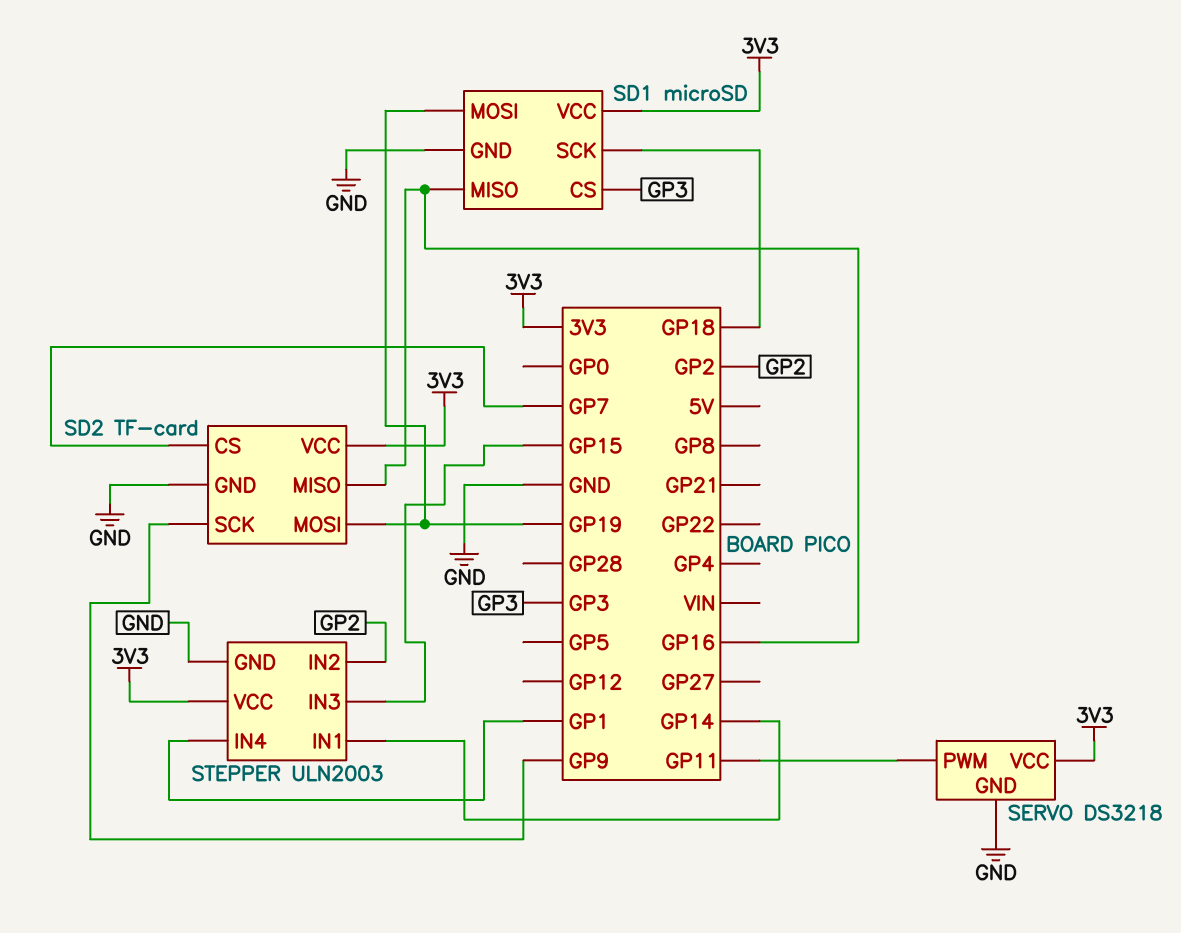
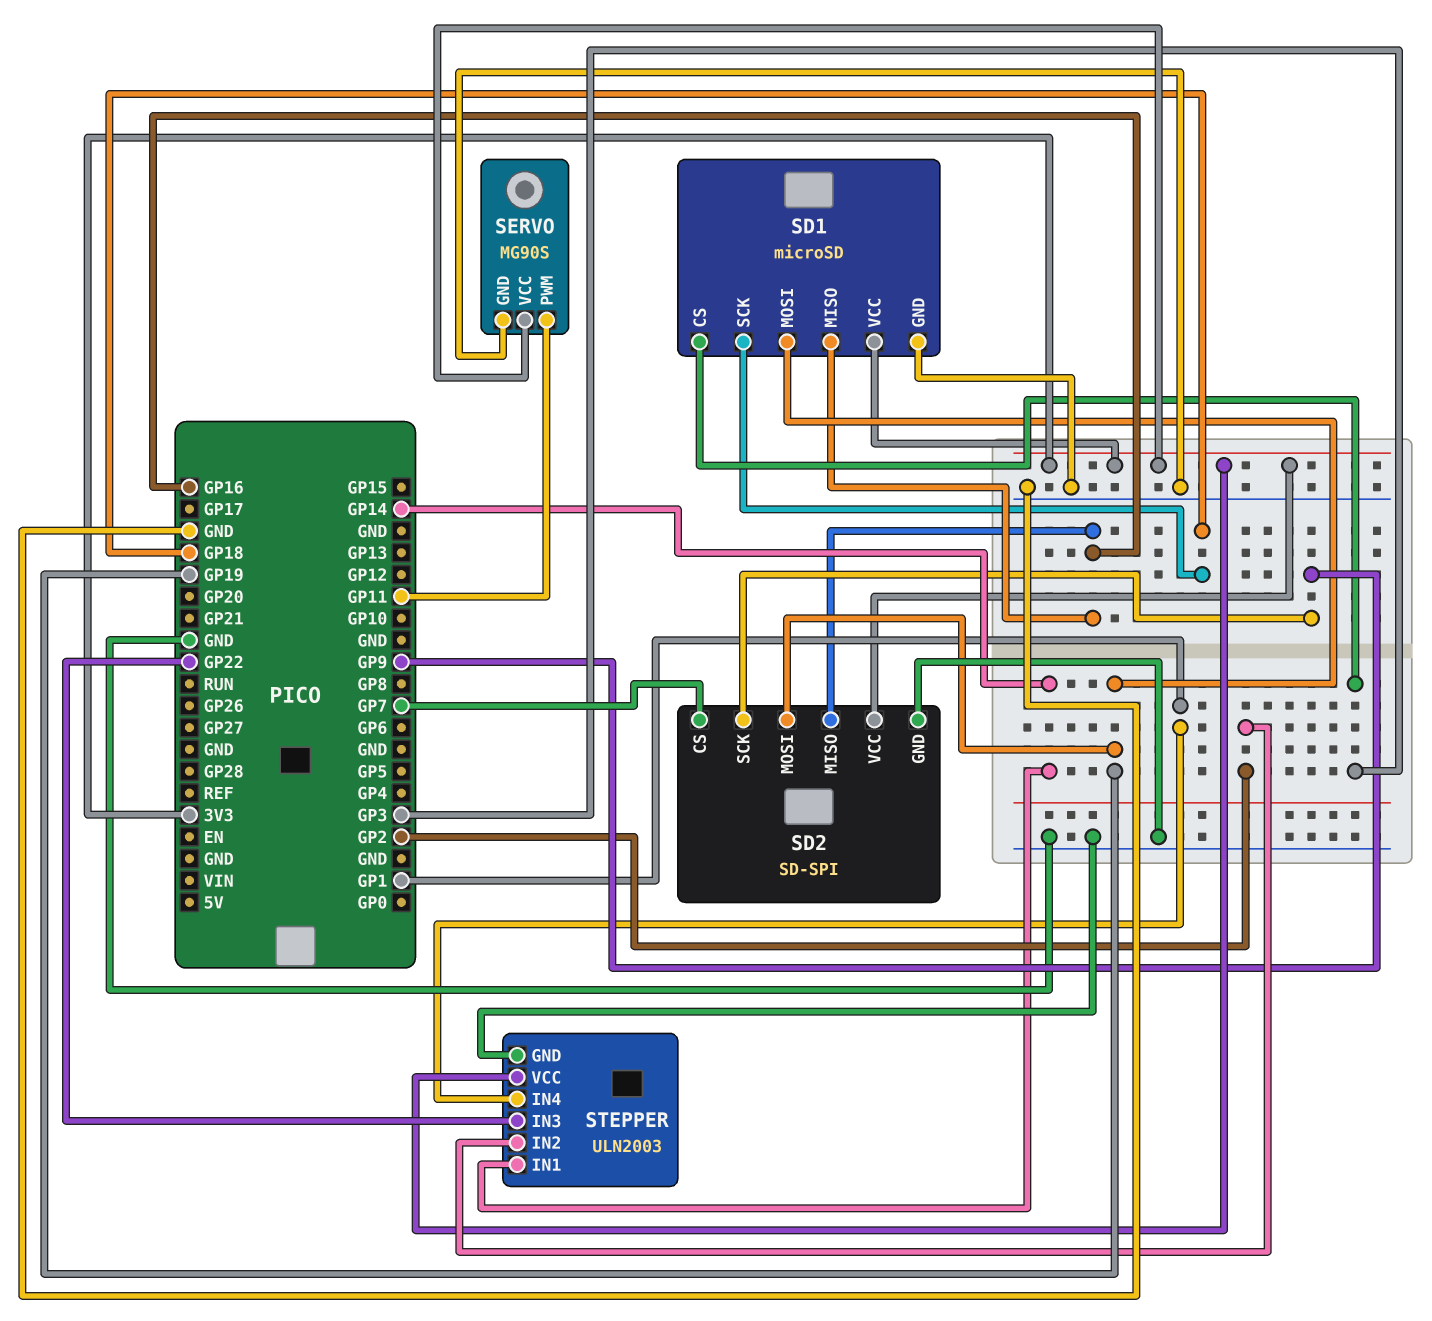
SD2: TF-card -> SD-SPI
SERVO: DS3218 -> MG90S
STEPPER pin IN3: GP15 -> GP22

